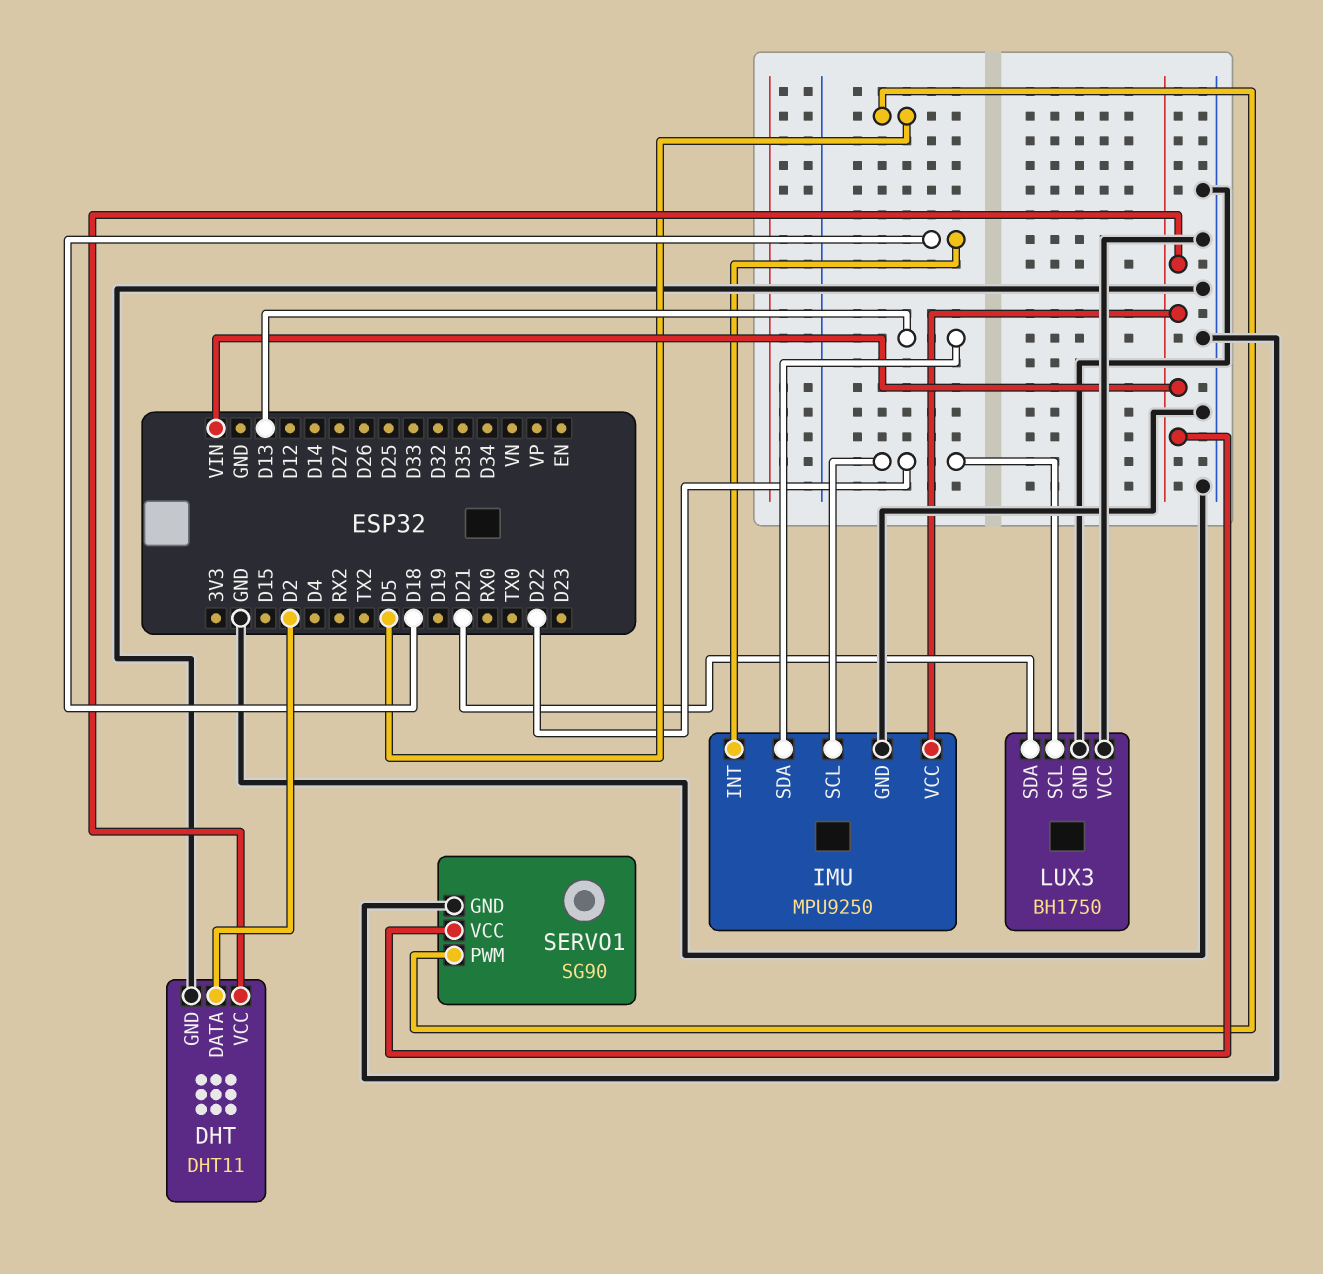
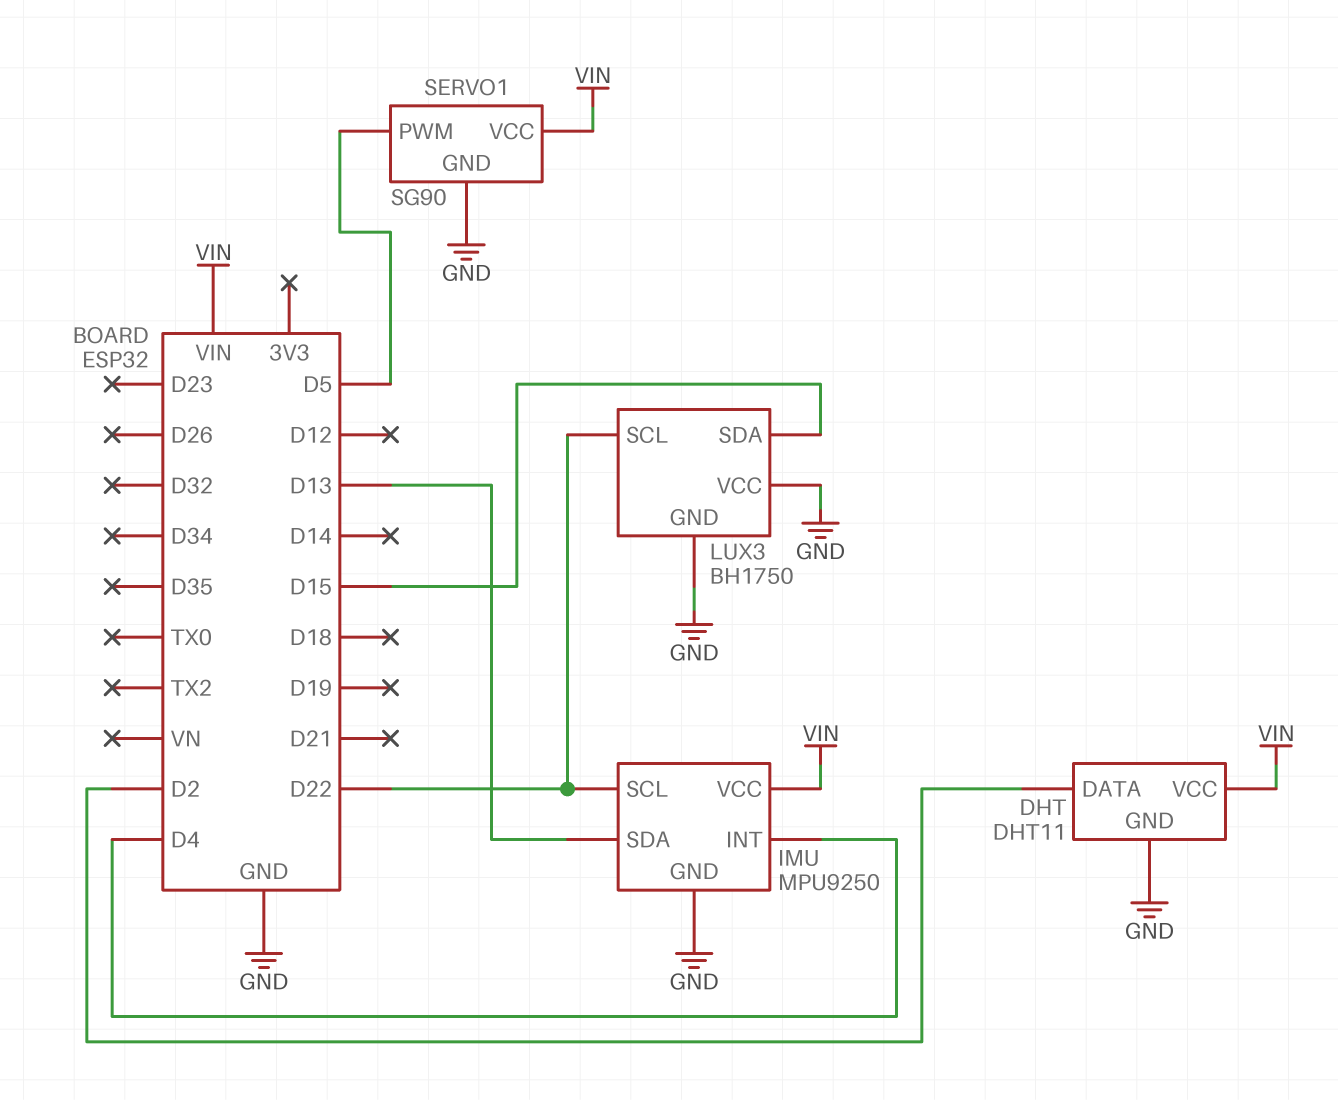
IMU pin INT: D18 -> D4
LUX3 pin SDA: D21 -> D15

